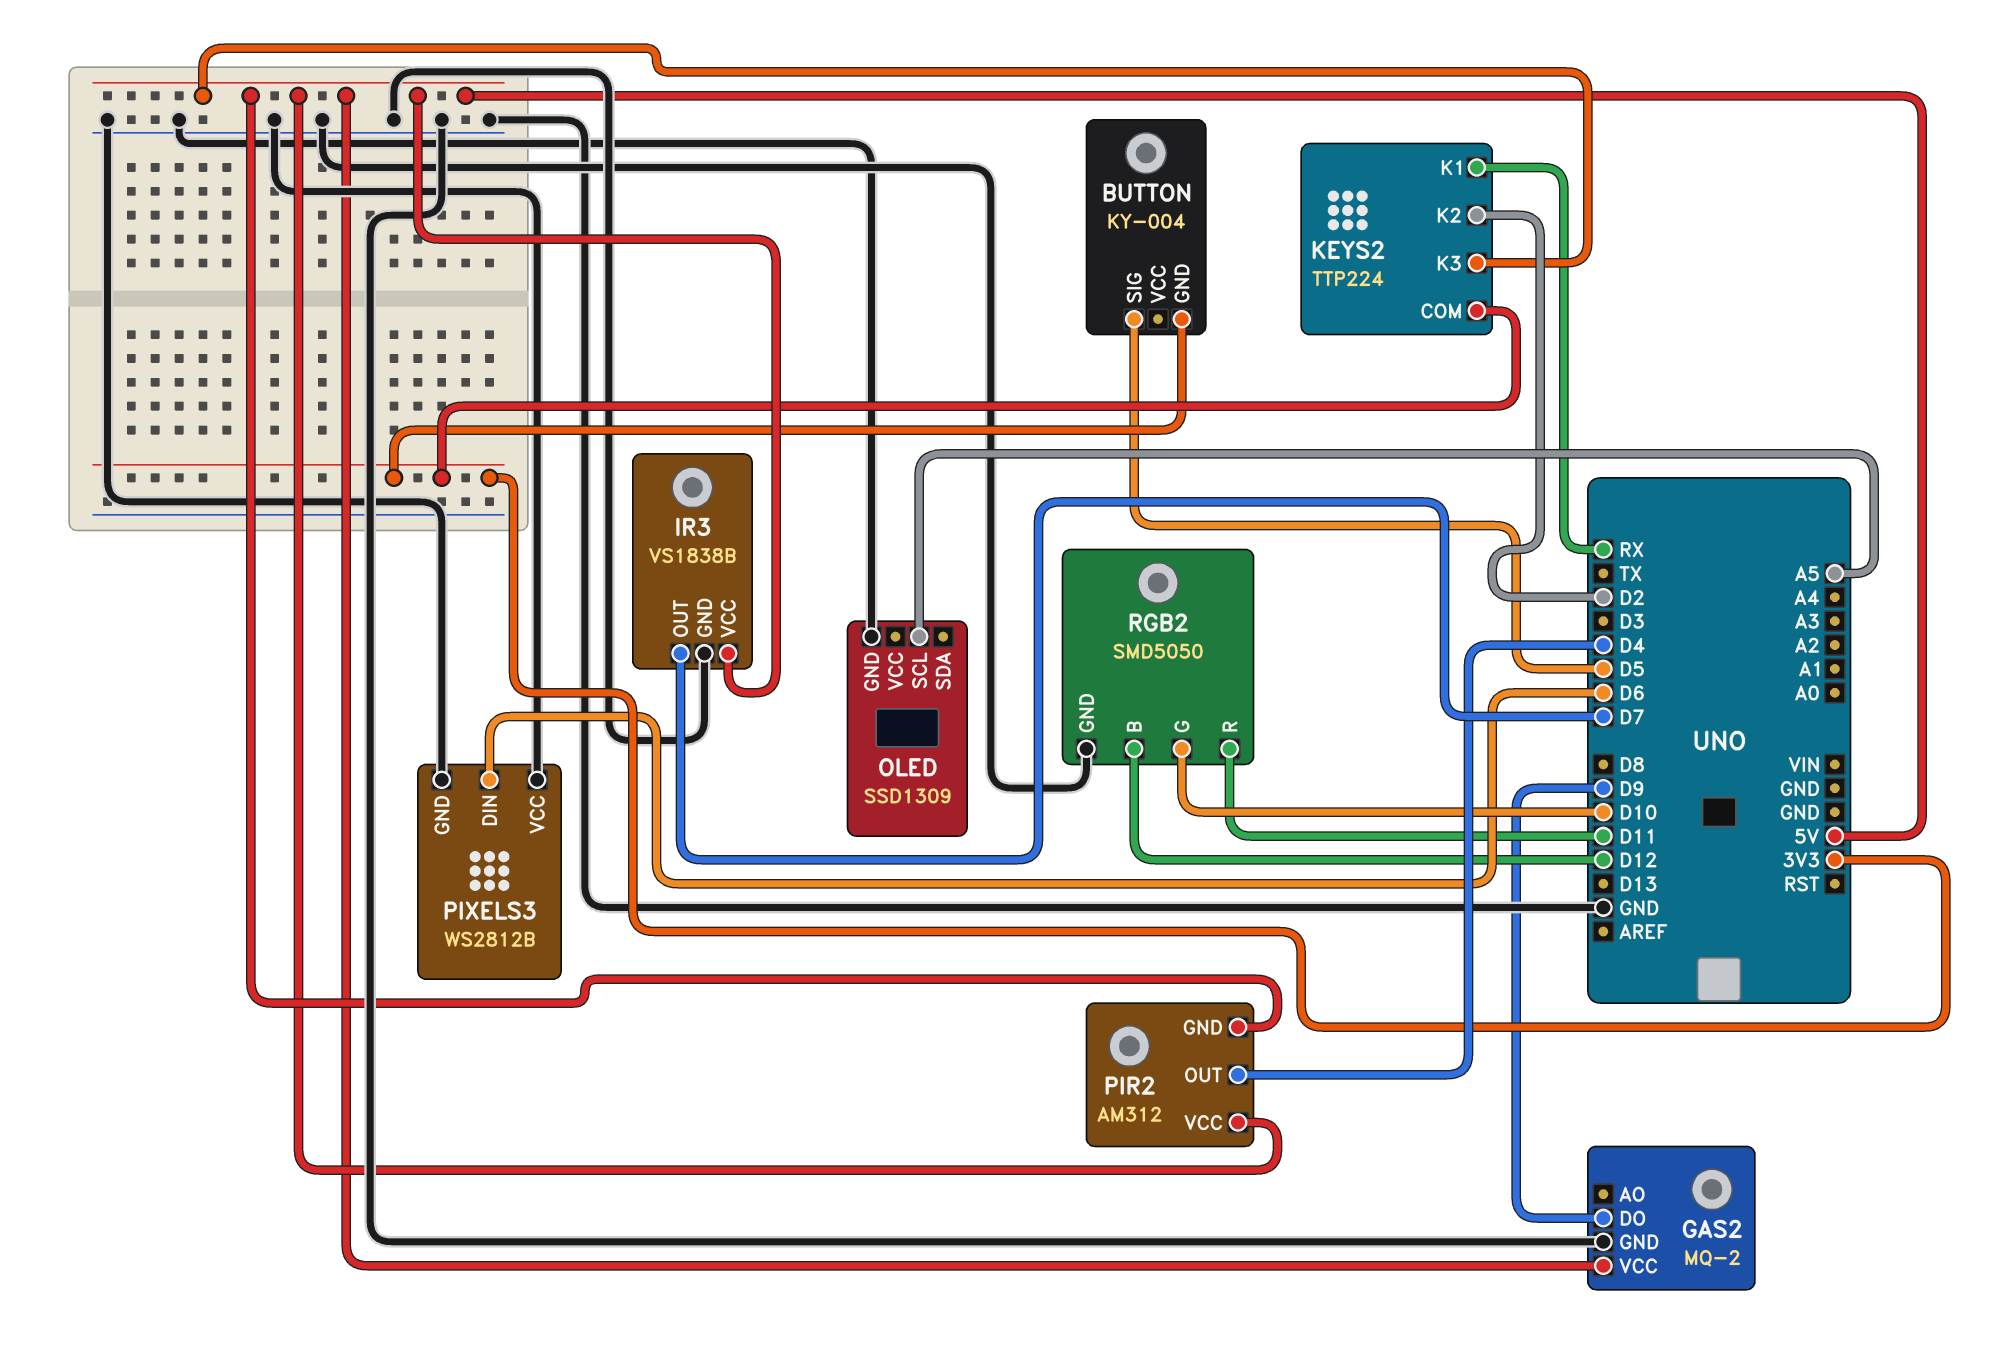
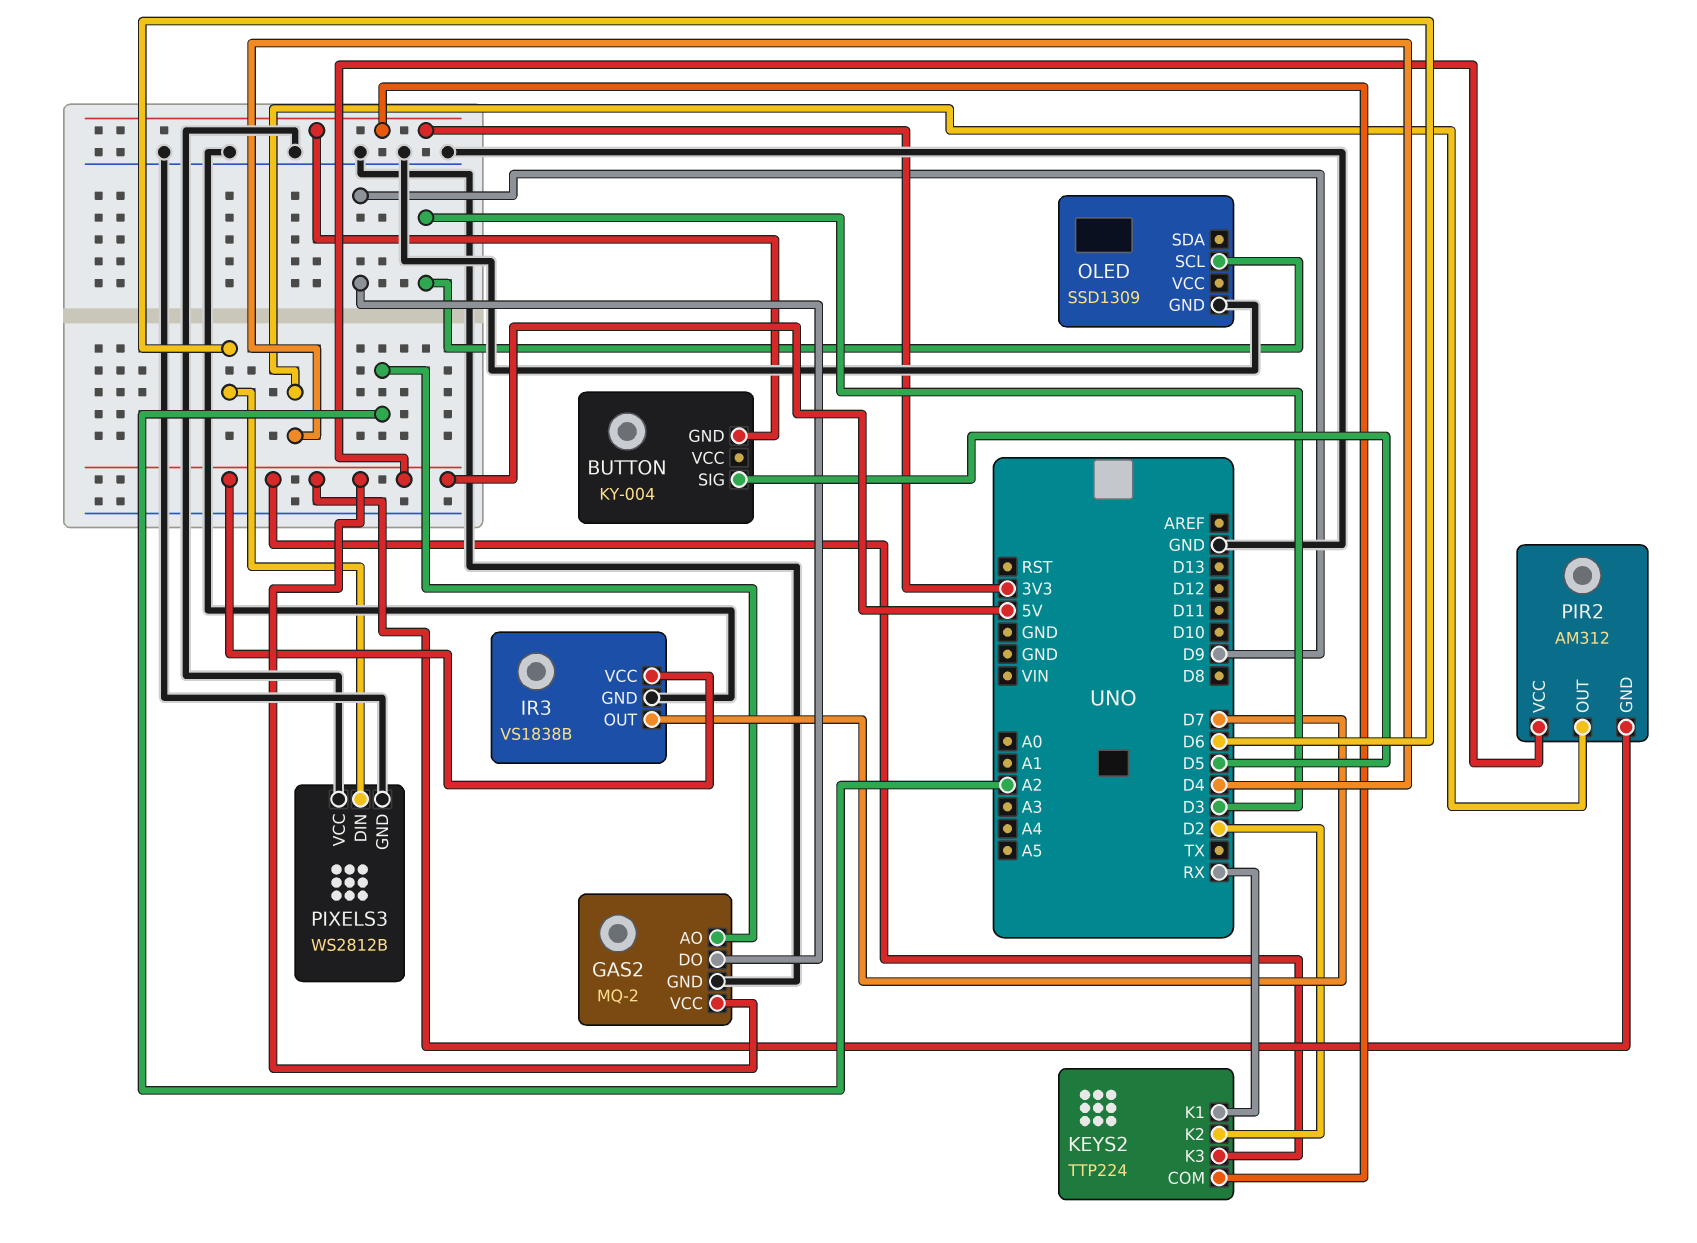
GAS2 pin AO: none -> A2
OLED pin SCL: A5 -> D3
RGB2: SMD5050 -> none
RGB2 pin B: D12 -> none
RGB2 pin G: D10 -> none
RGB2 pin GND: GND -> none
RGB2 pin R: D11 -> none

